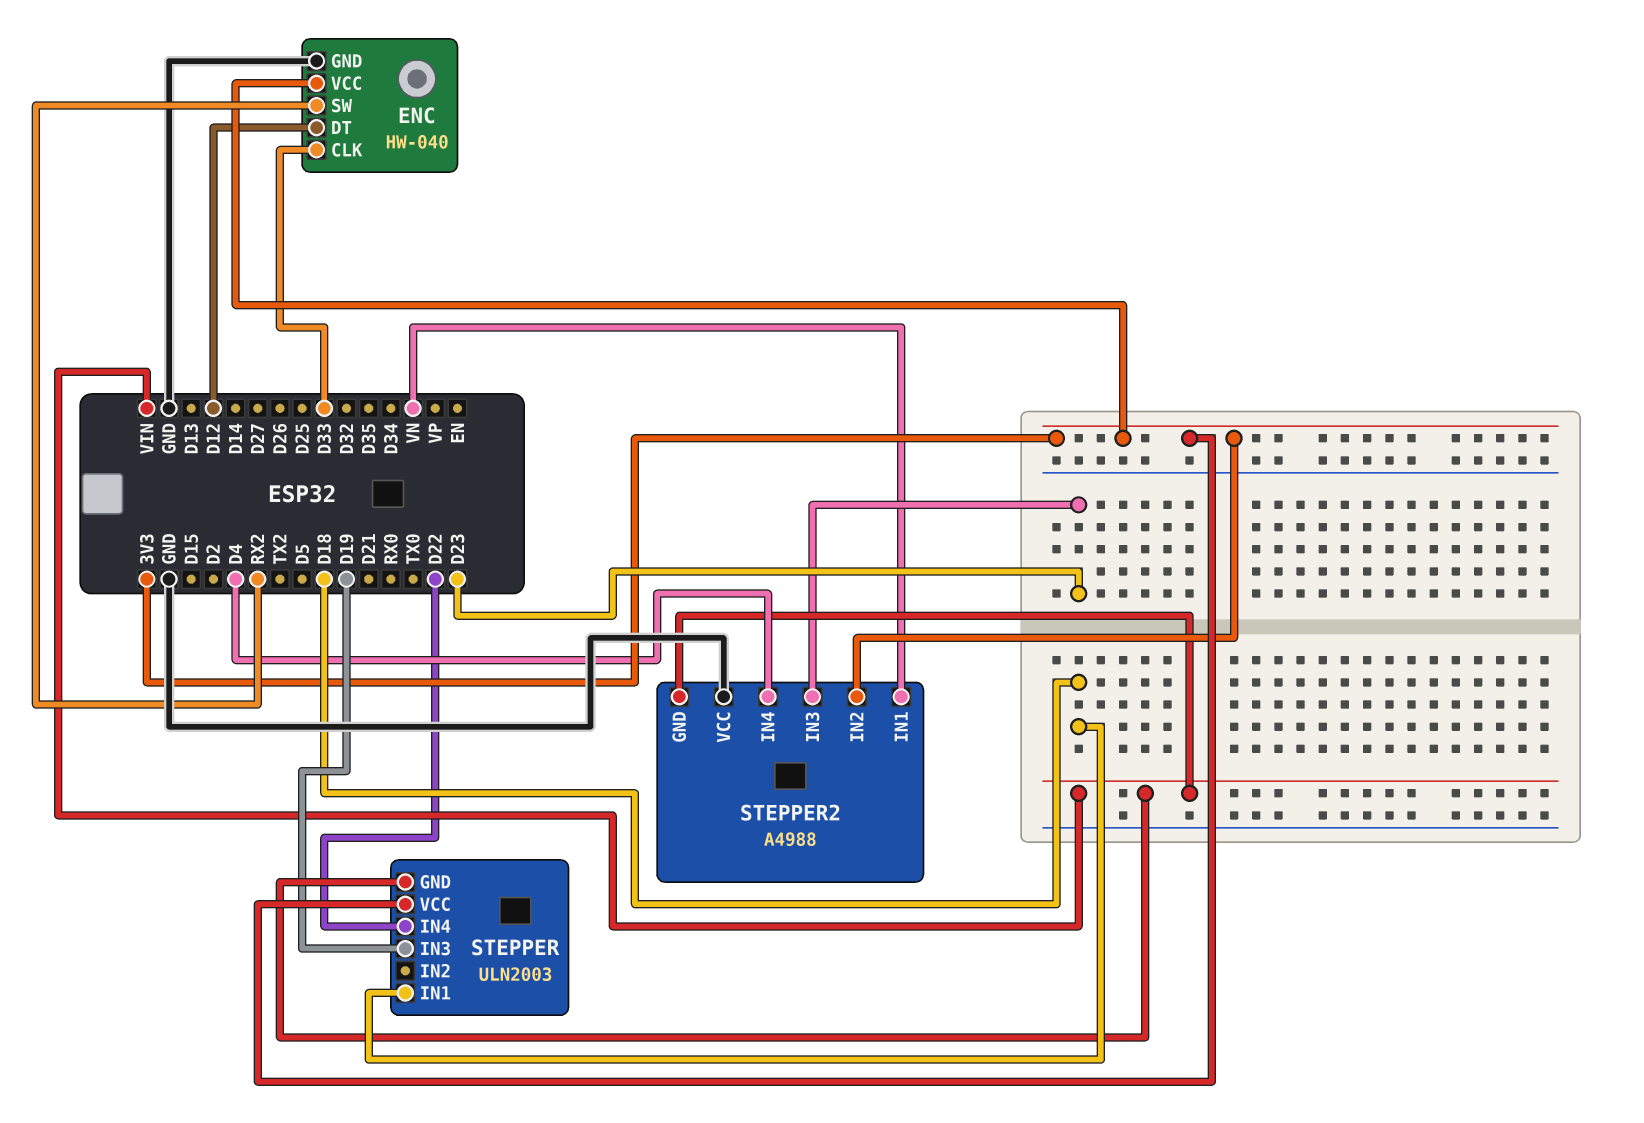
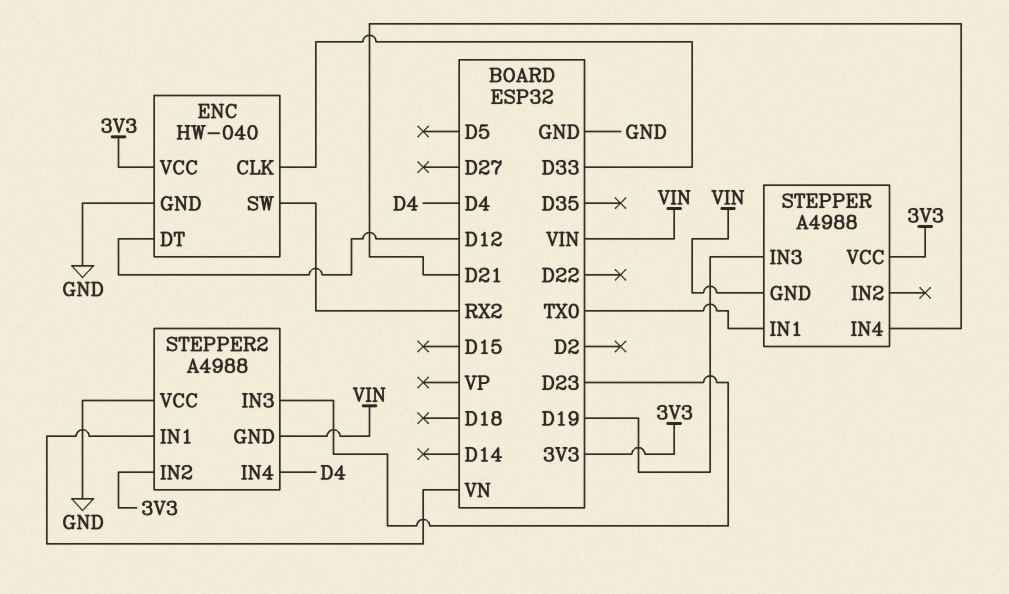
STEPPER: ULN2003 -> A4988
STEPPER pin IN1: D18 -> TX0
STEPPER pin IN4: D22 -> D21

